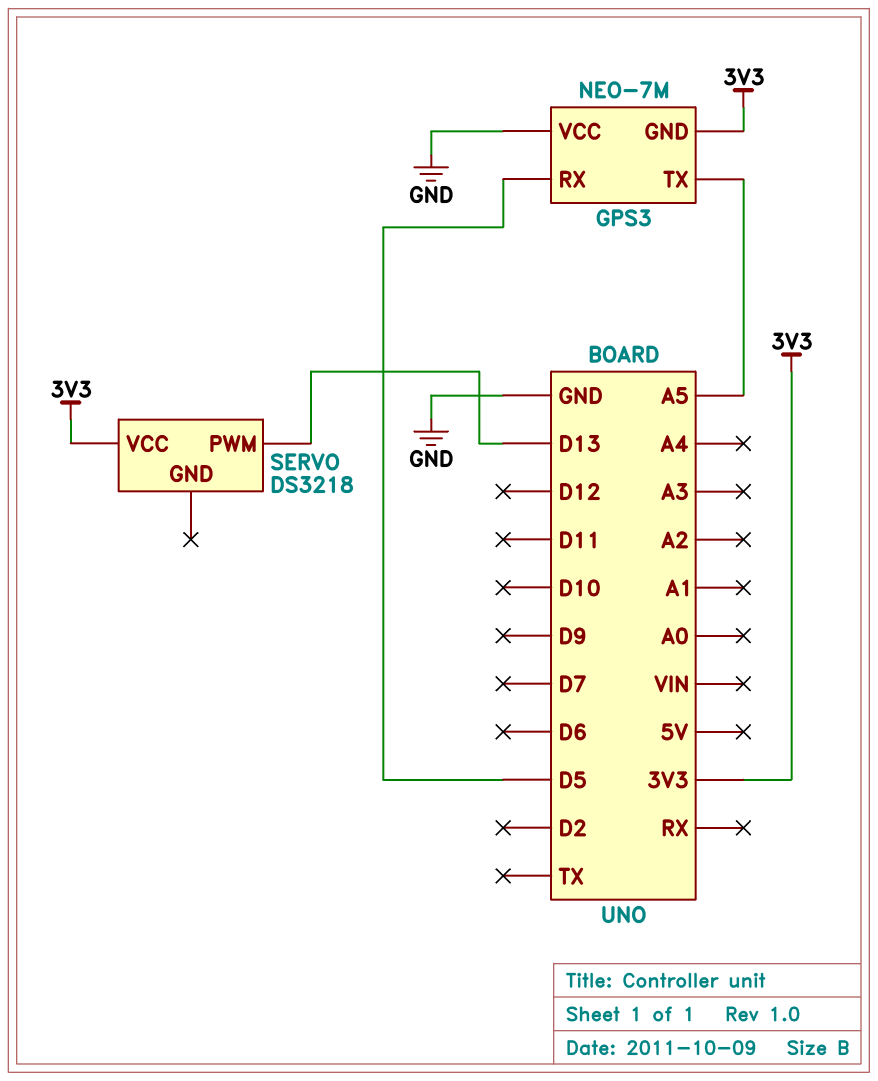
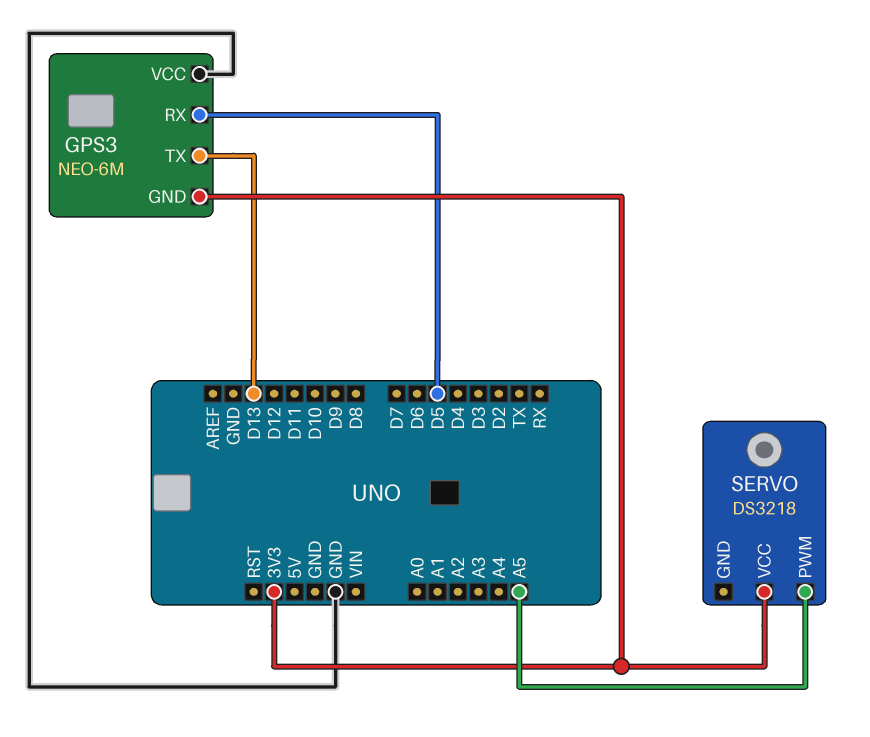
GPS3: NEO-7M -> NEO-6M
GPS3 pin TX: A5 -> D13
SERVO pin PWM: D13 -> A5

